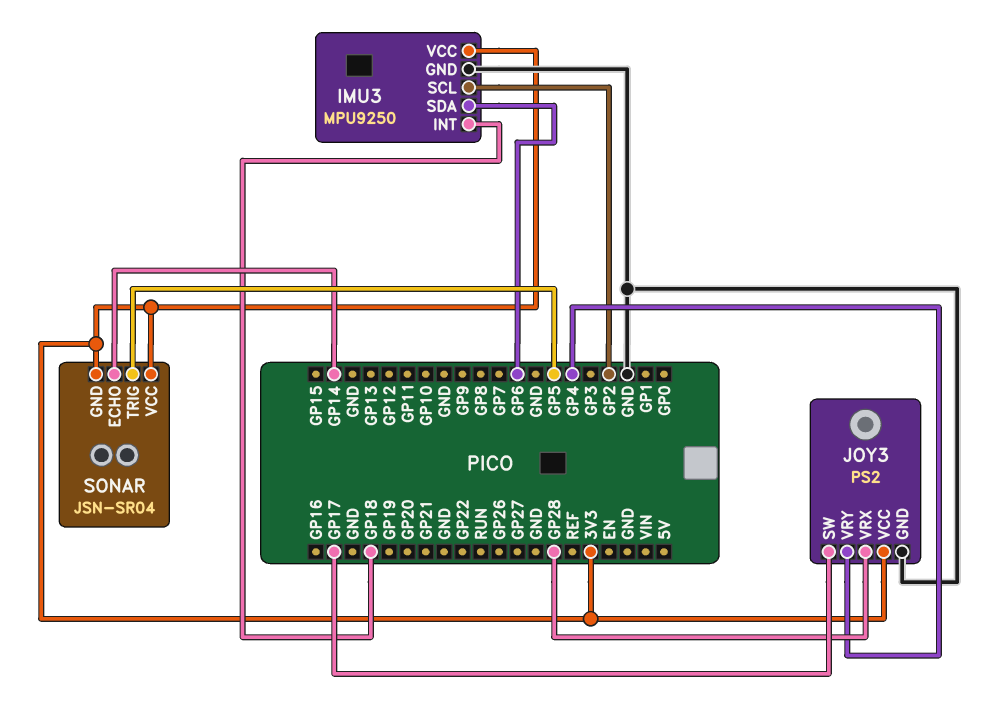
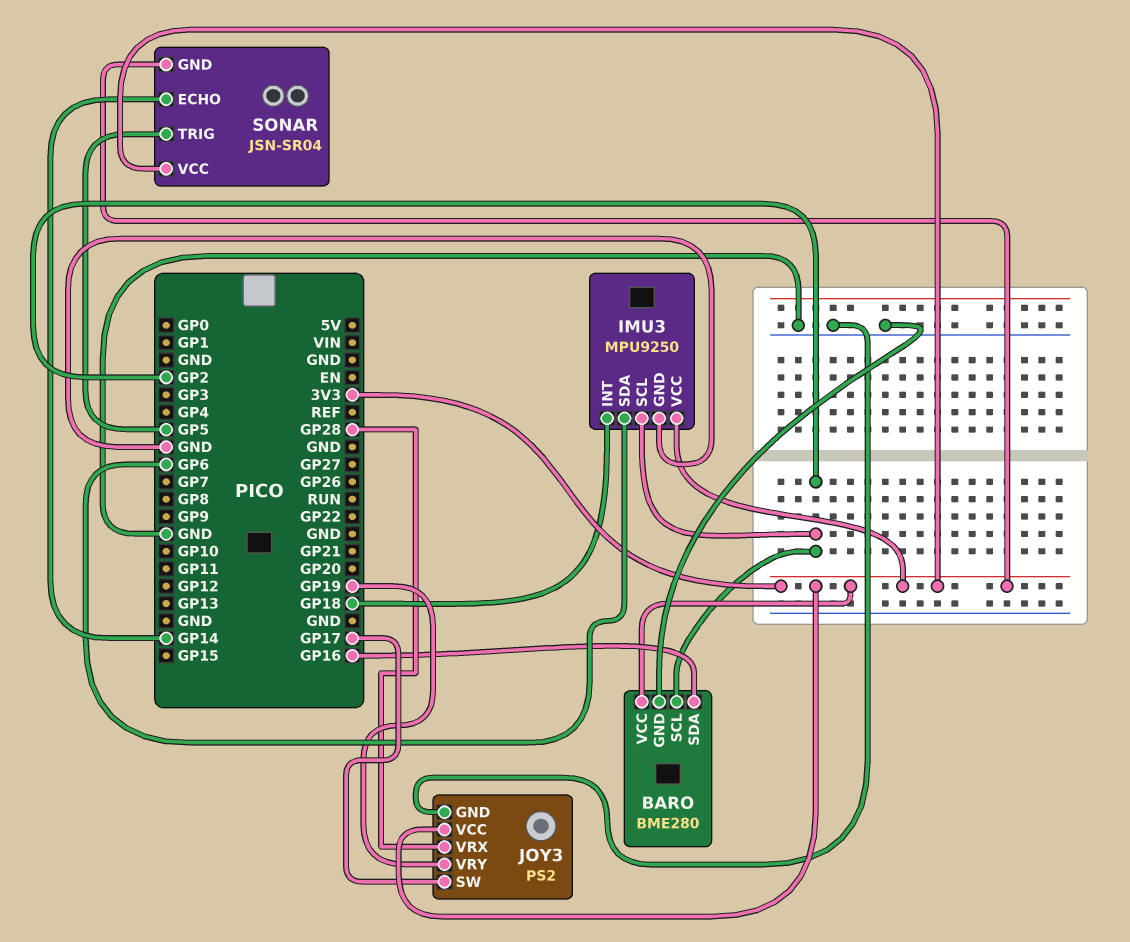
BARO: none -> BME280
BARO pin GND: none -> GND
BARO pin SCL: none -> GP2
BARO pin SDA: none -> GP16
BARO pin VCC: none -> 3V3
JOY3 pin VRY: GP4 -> GP19

